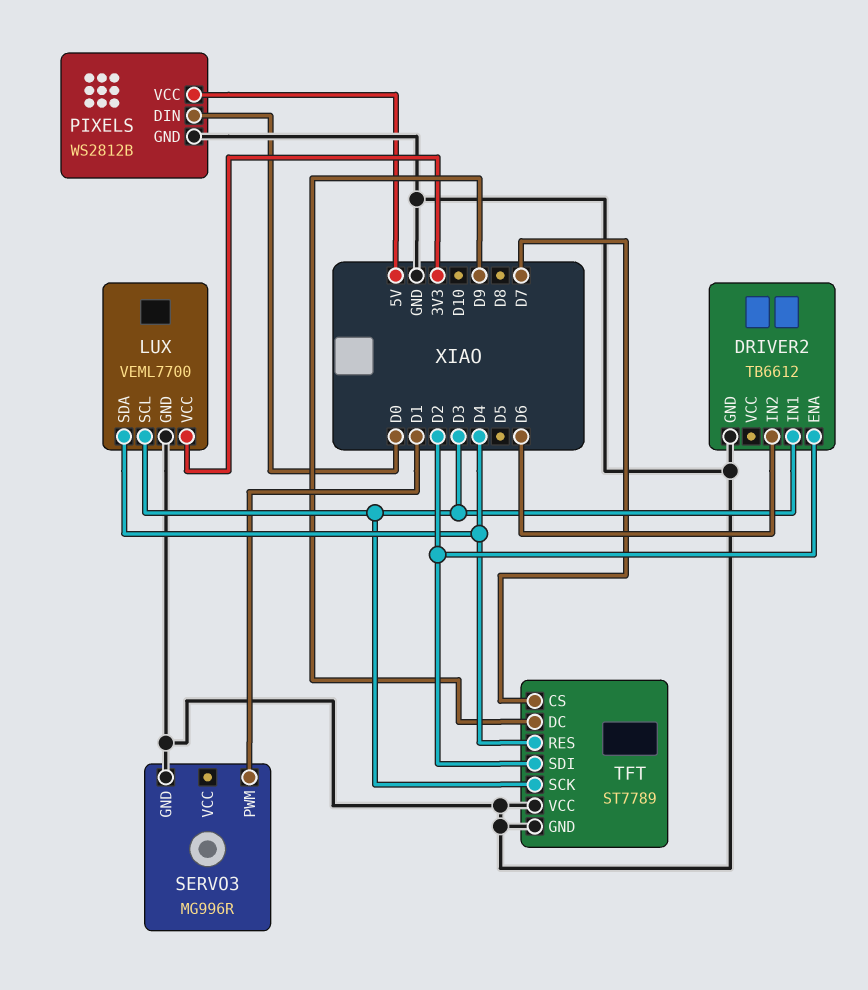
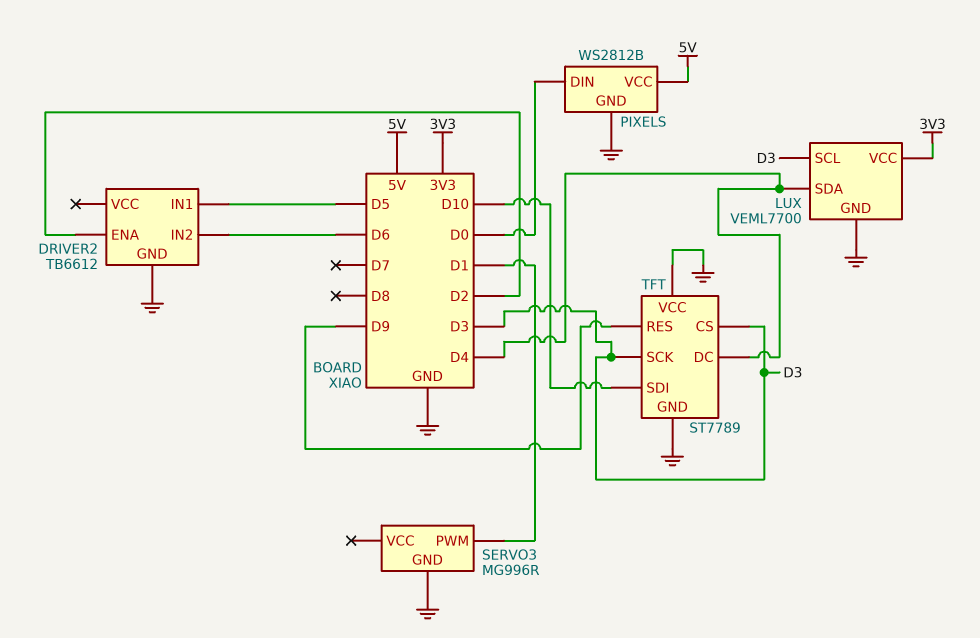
DRIVER2 pin IN1: D3 -> D5
TFT pin CS: D7 -> D3
TFT pin DC: D9 -> D4
TFT pin RES: D4 -> D9
TFT pin SDI: D2 -> D10

